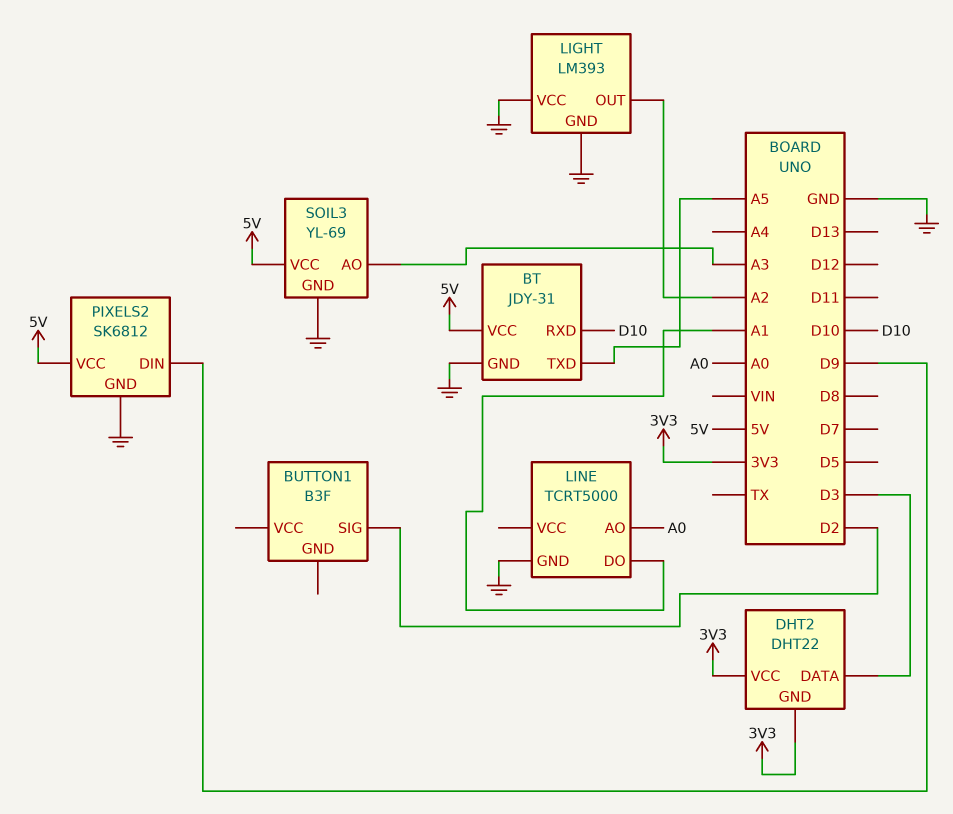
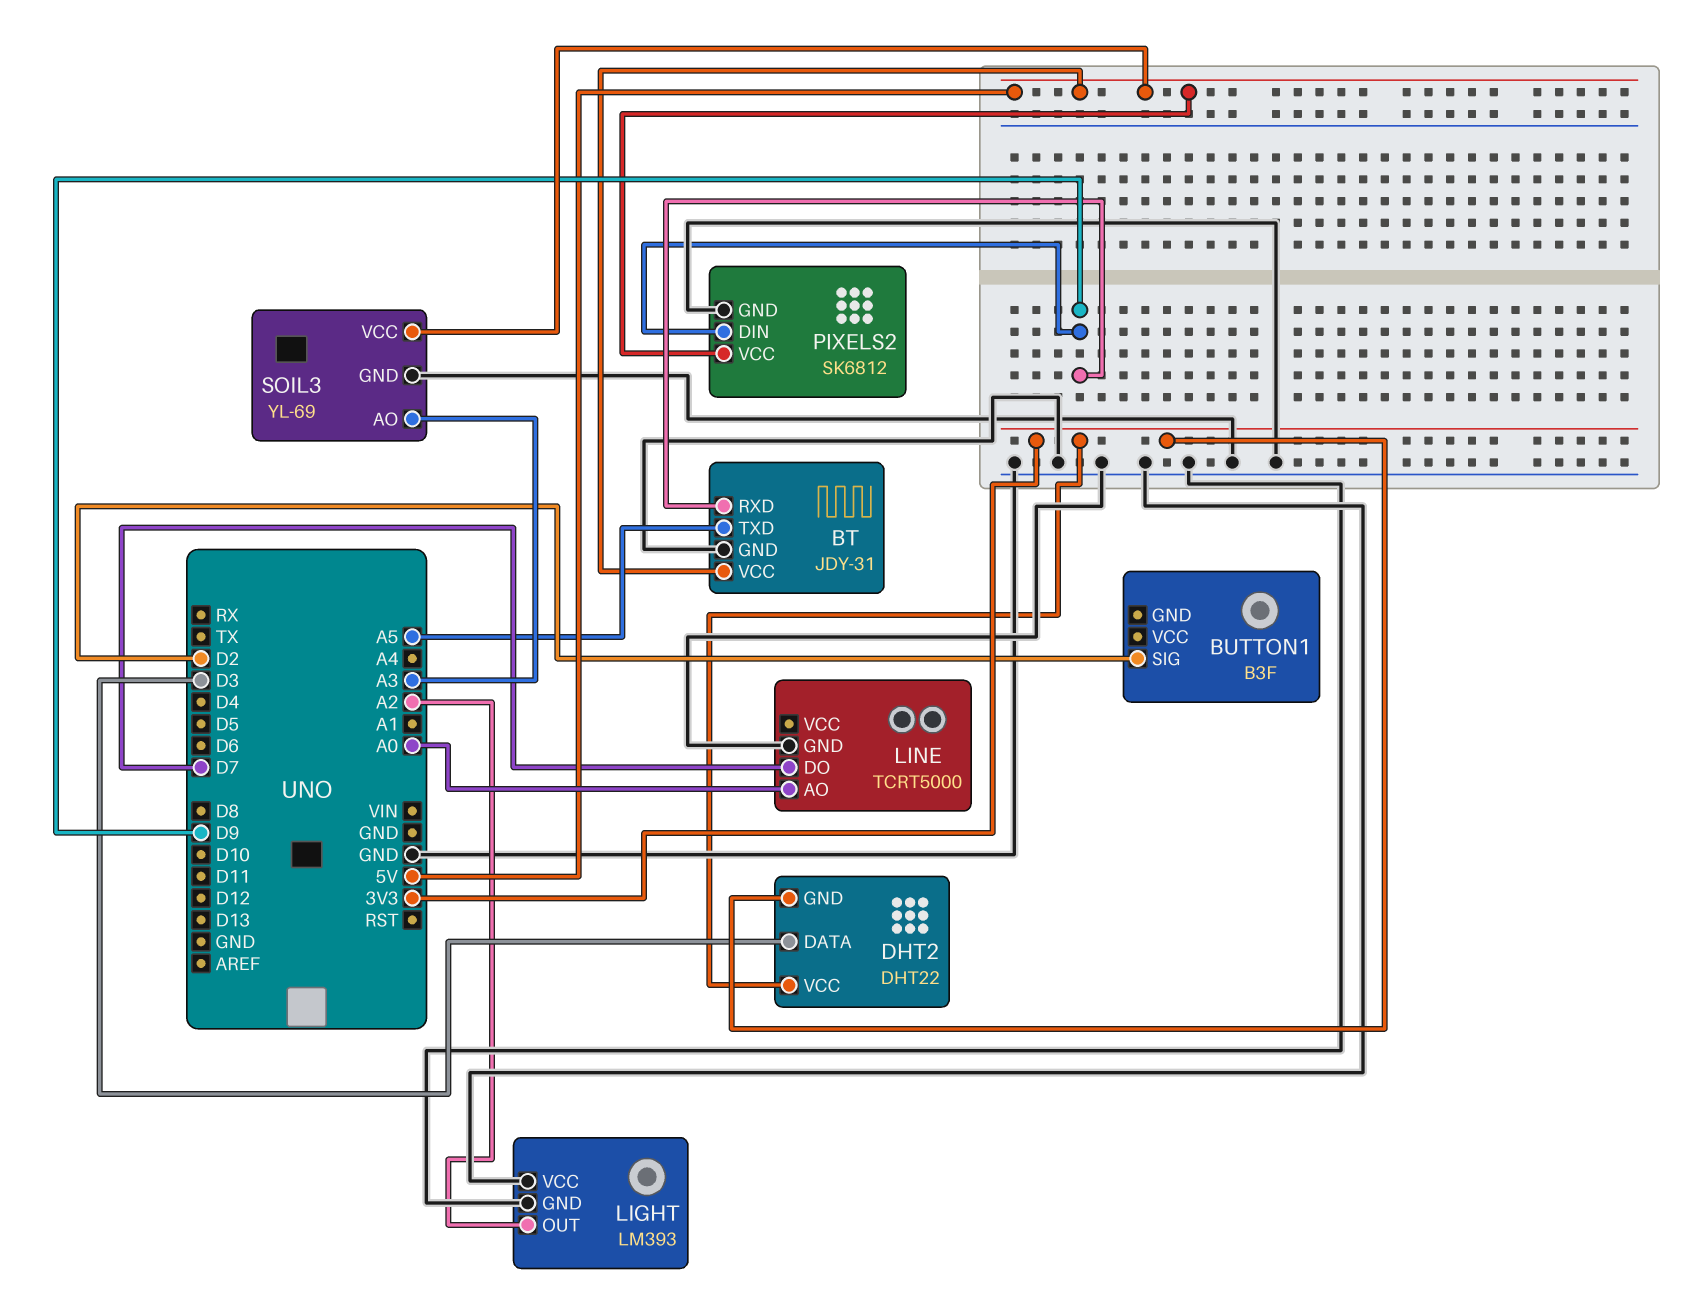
BT pin RXD: D10 -> D9
LINE pin DO: A1 -> D7

